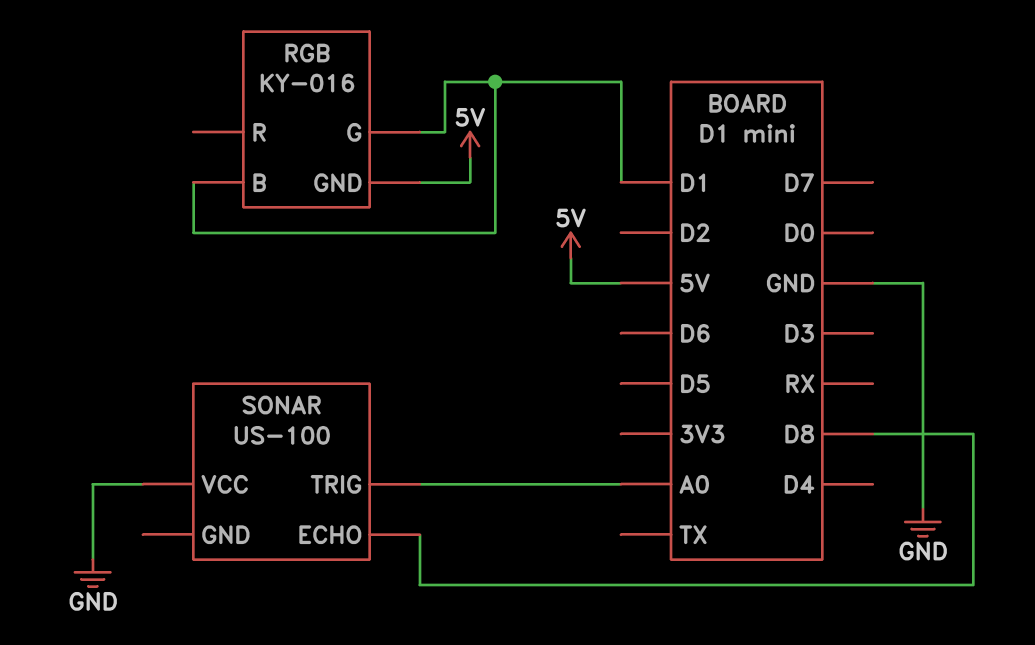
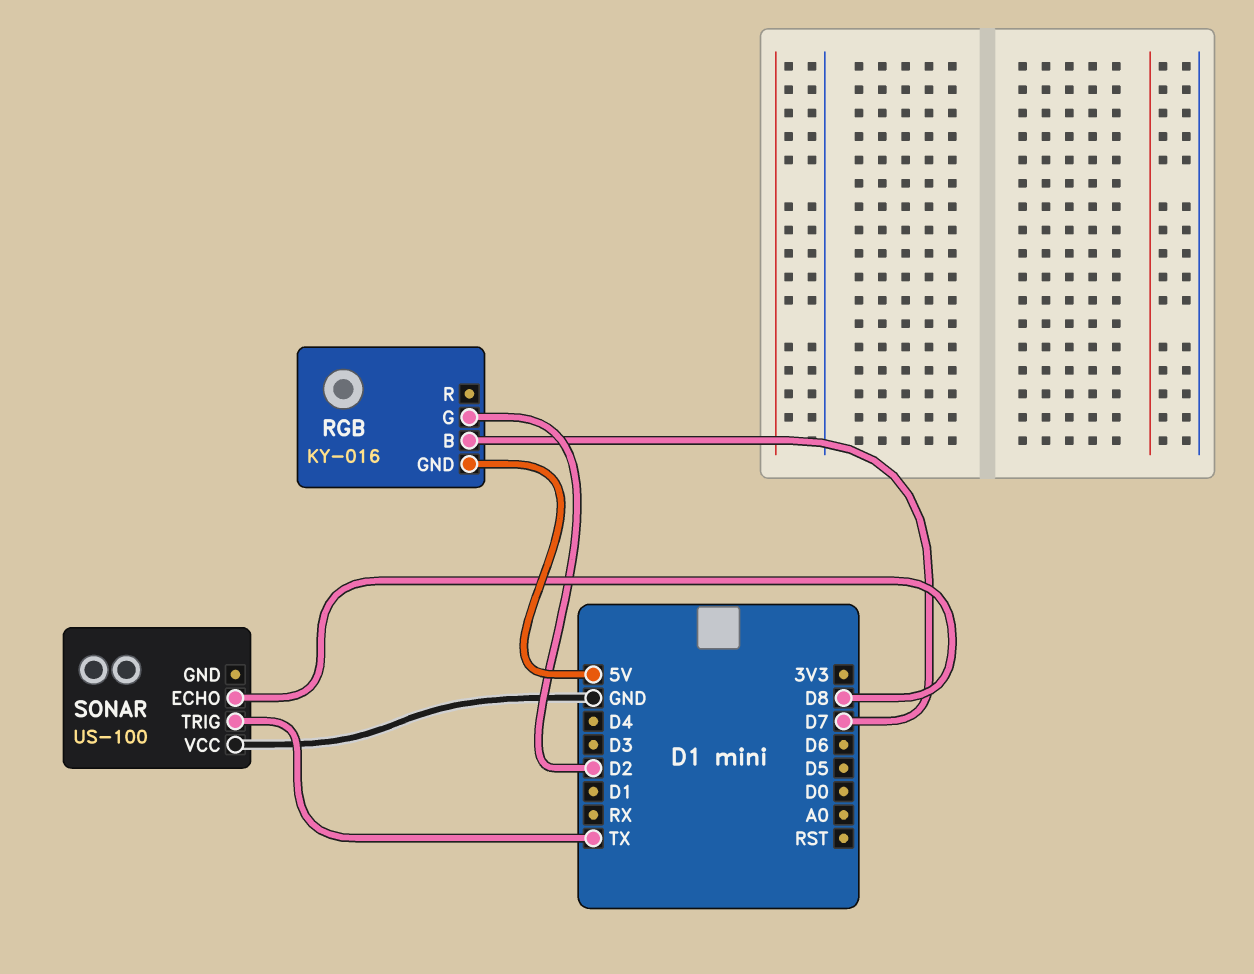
RGB pin B: D1 -> D7
RGB pin G: D1 -> D2
SONAR pin TRIG: A0 -> TX

